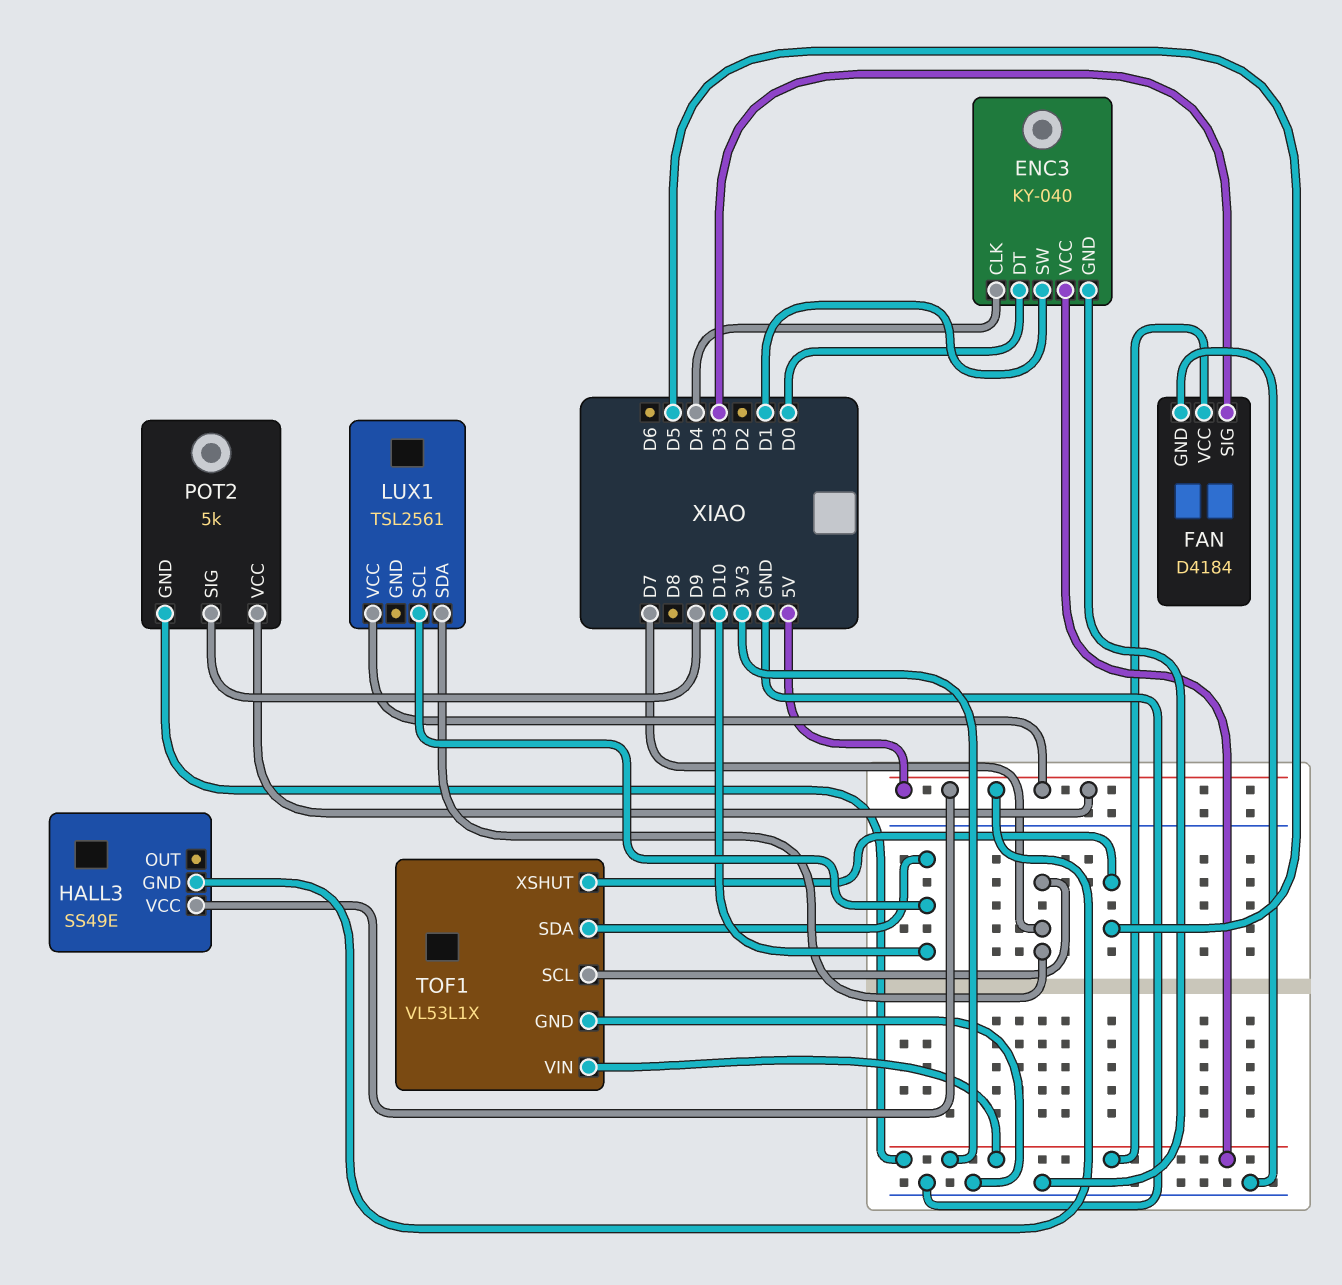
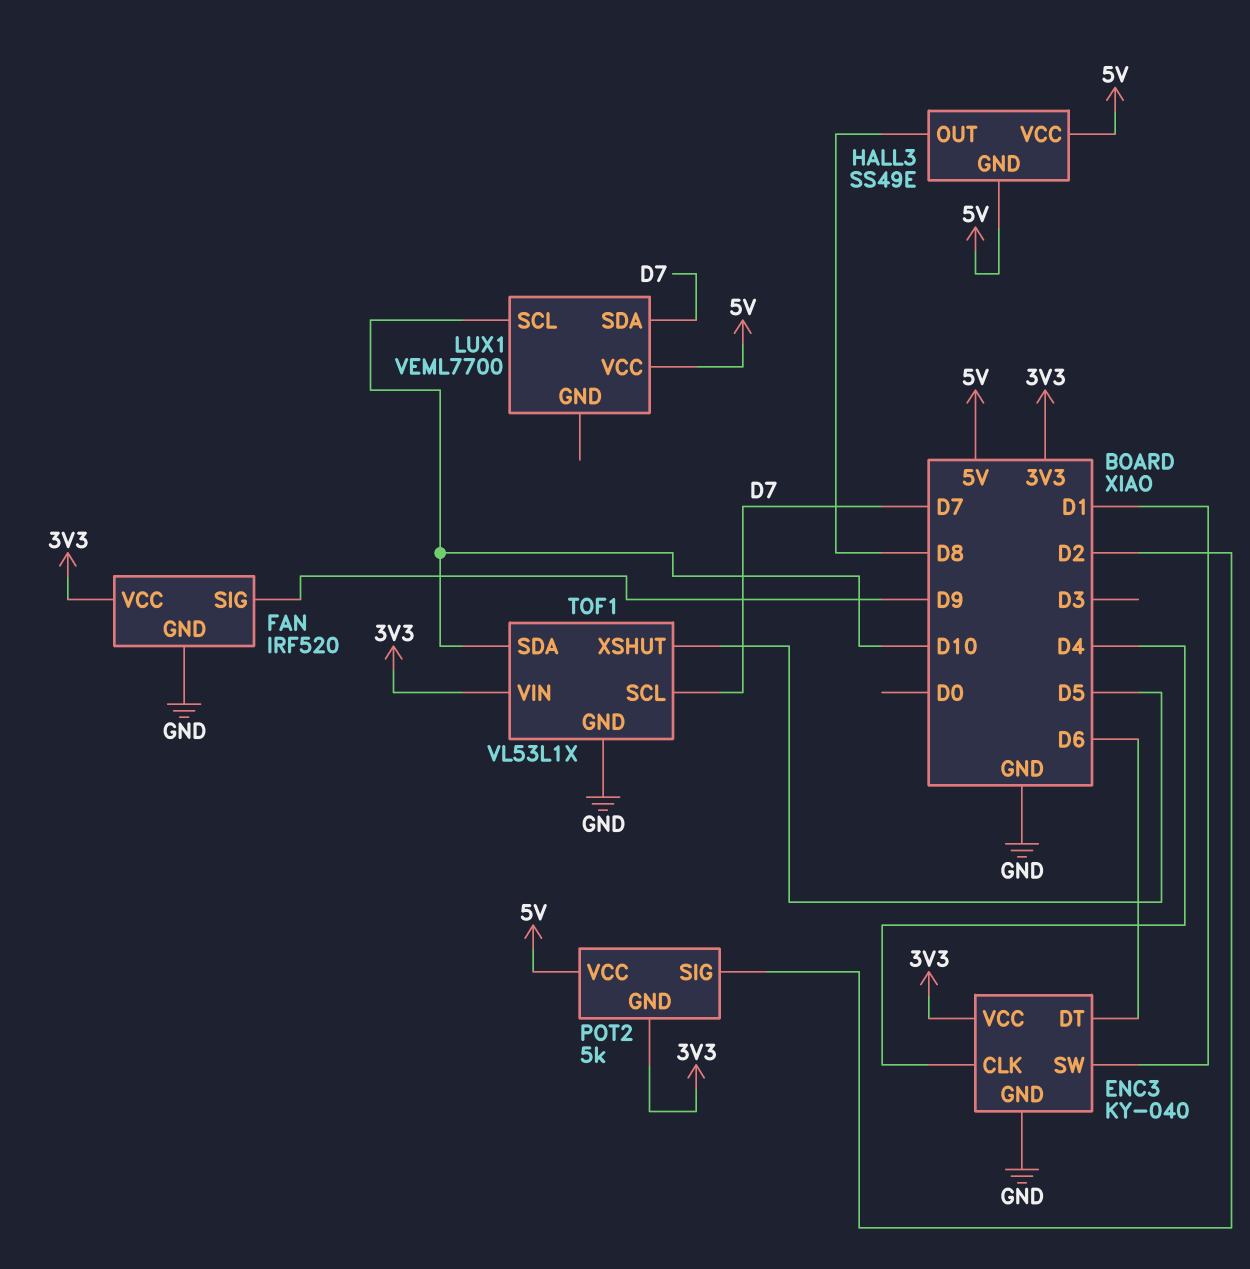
ENC3 pin DT: D0 -> D6
FAN: D4184 -> IRF520
FAN pin SIG: D3 -> D9
HALL3 pin OUT: none -> D8
LUX1: TSL2561 -> VEML7700
POT2 pin SIG: D9 -> D2

